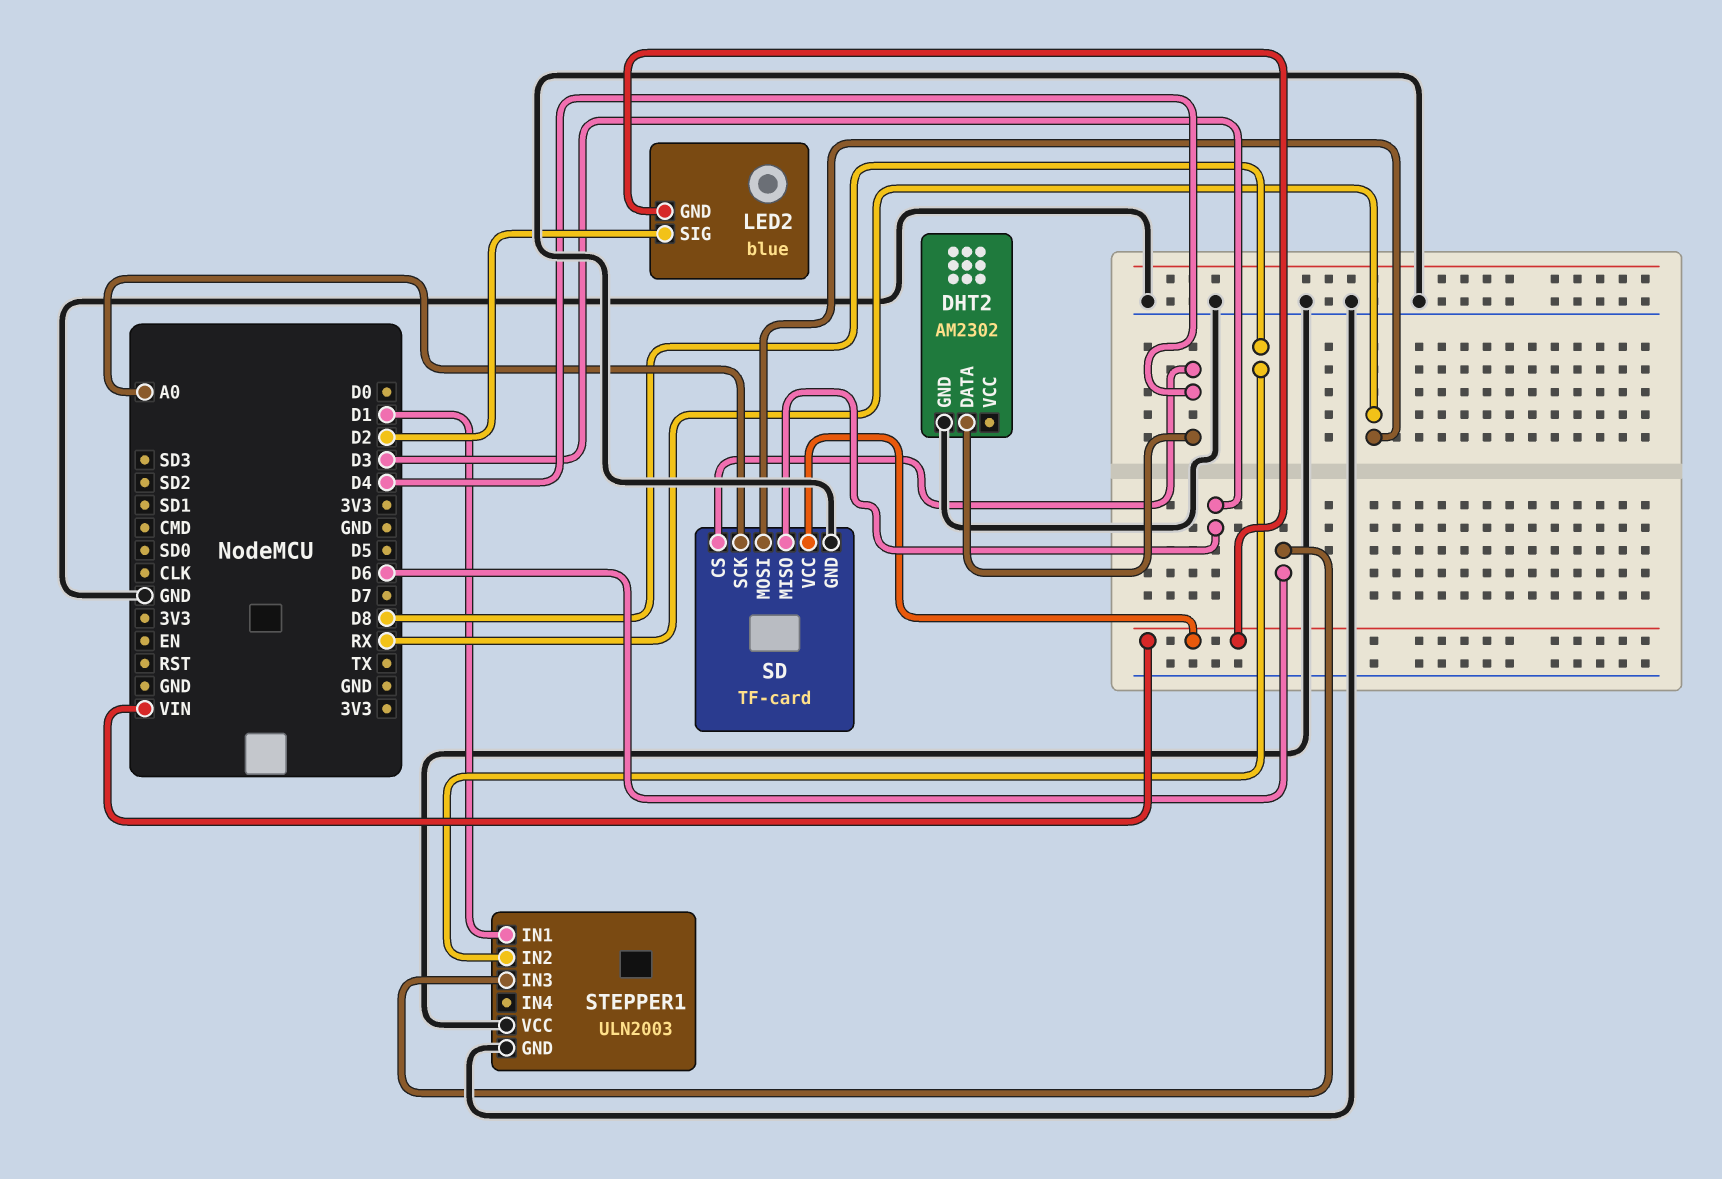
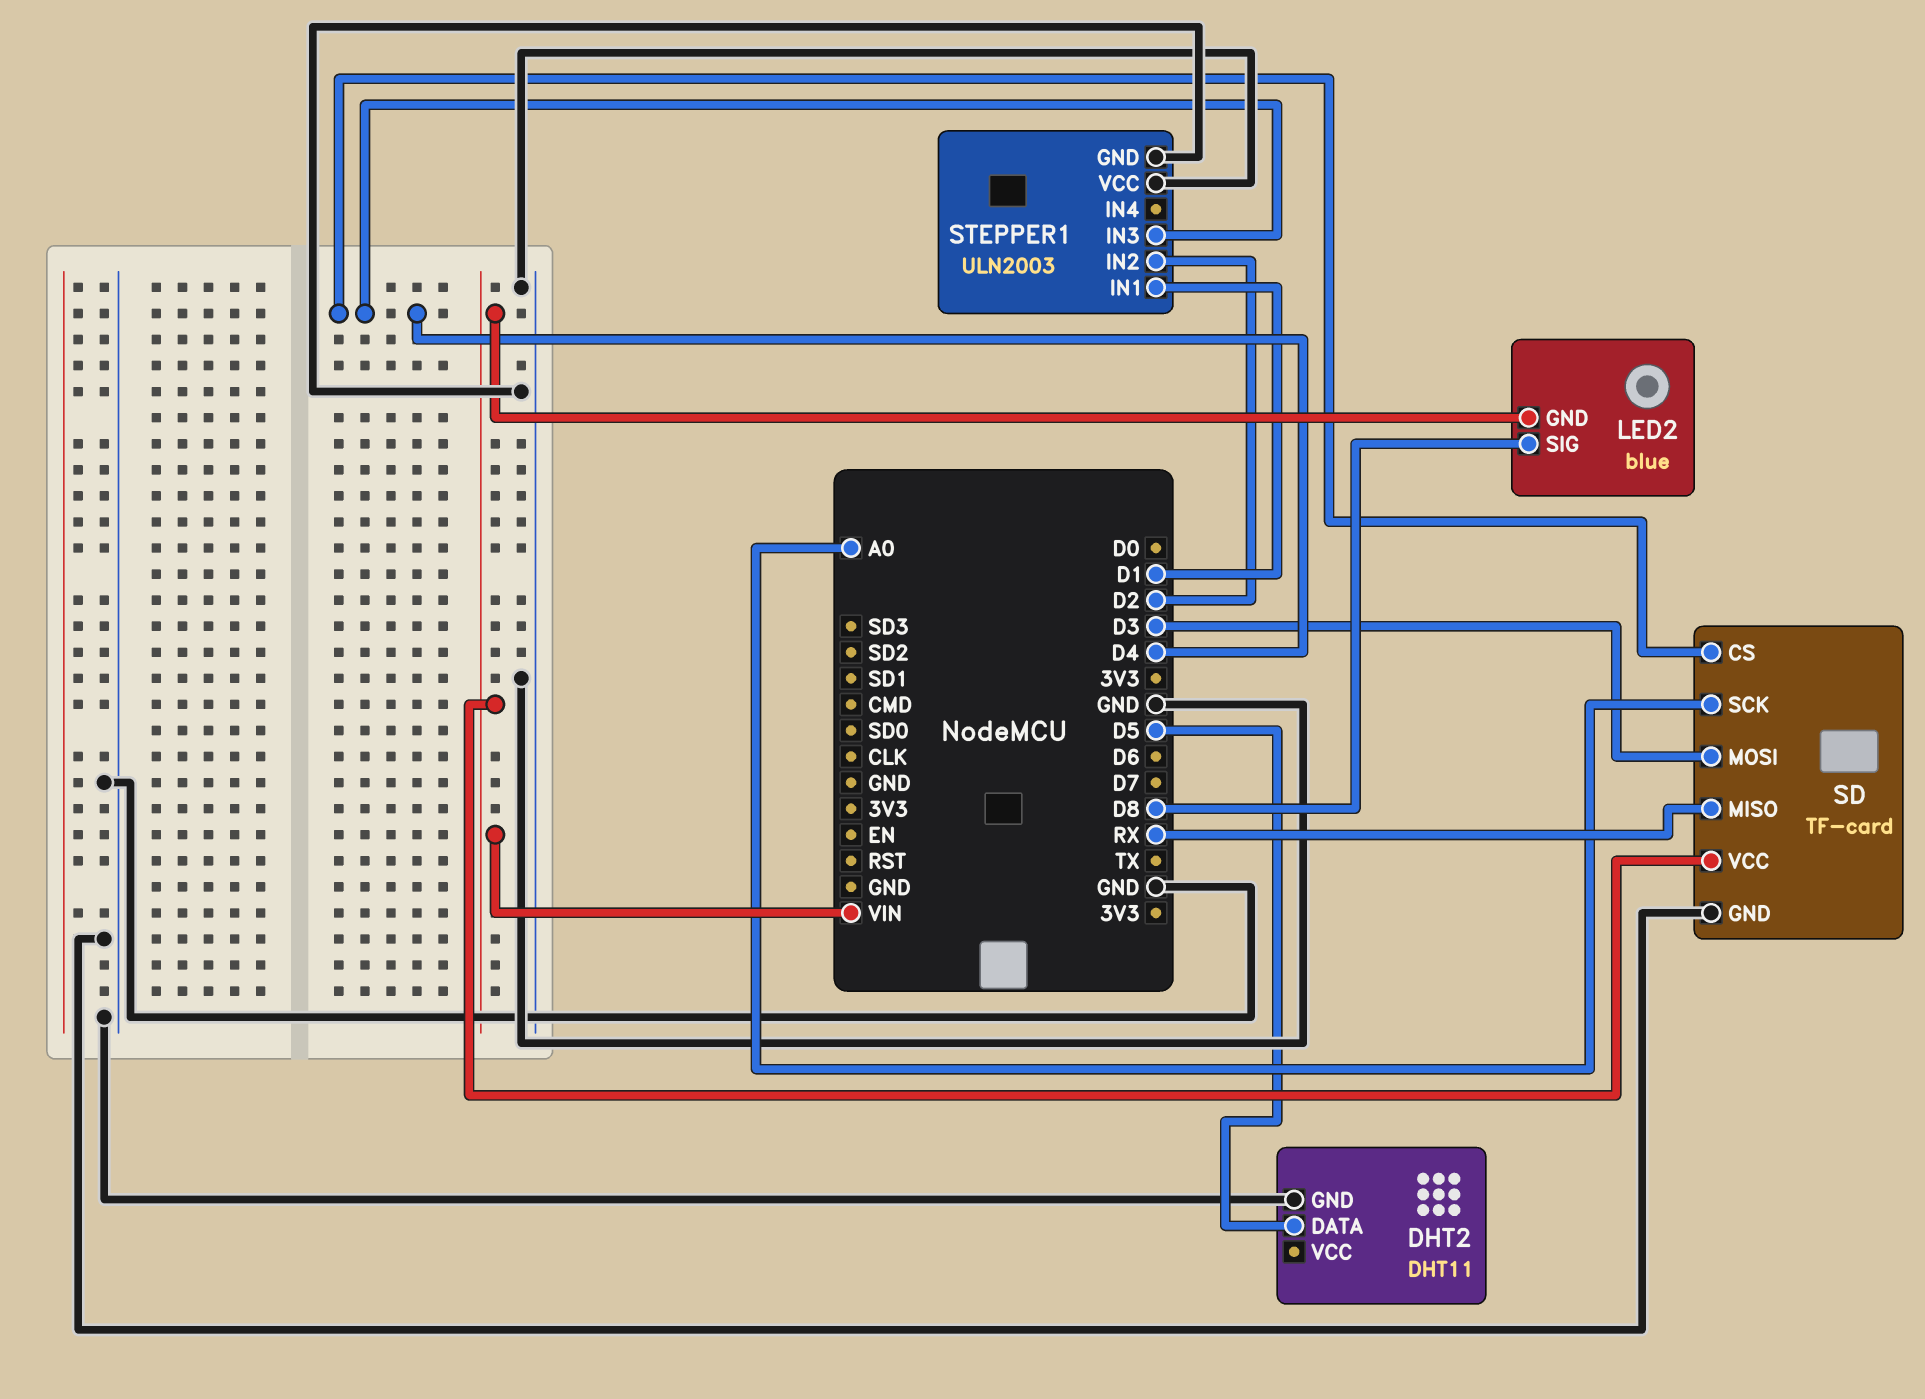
DHT2: AM2302 -> DHT11
DHT2 pin DATA: D4 -> D5
LED2 pin SIG: D2 -> D8
SD pin MISO: D3 -> RX
SD pin MOSI: RX -> D3
STEPPER1 pin IN2: D8 -> D2
STEPPER1 pin IN3: D6 -> D4

